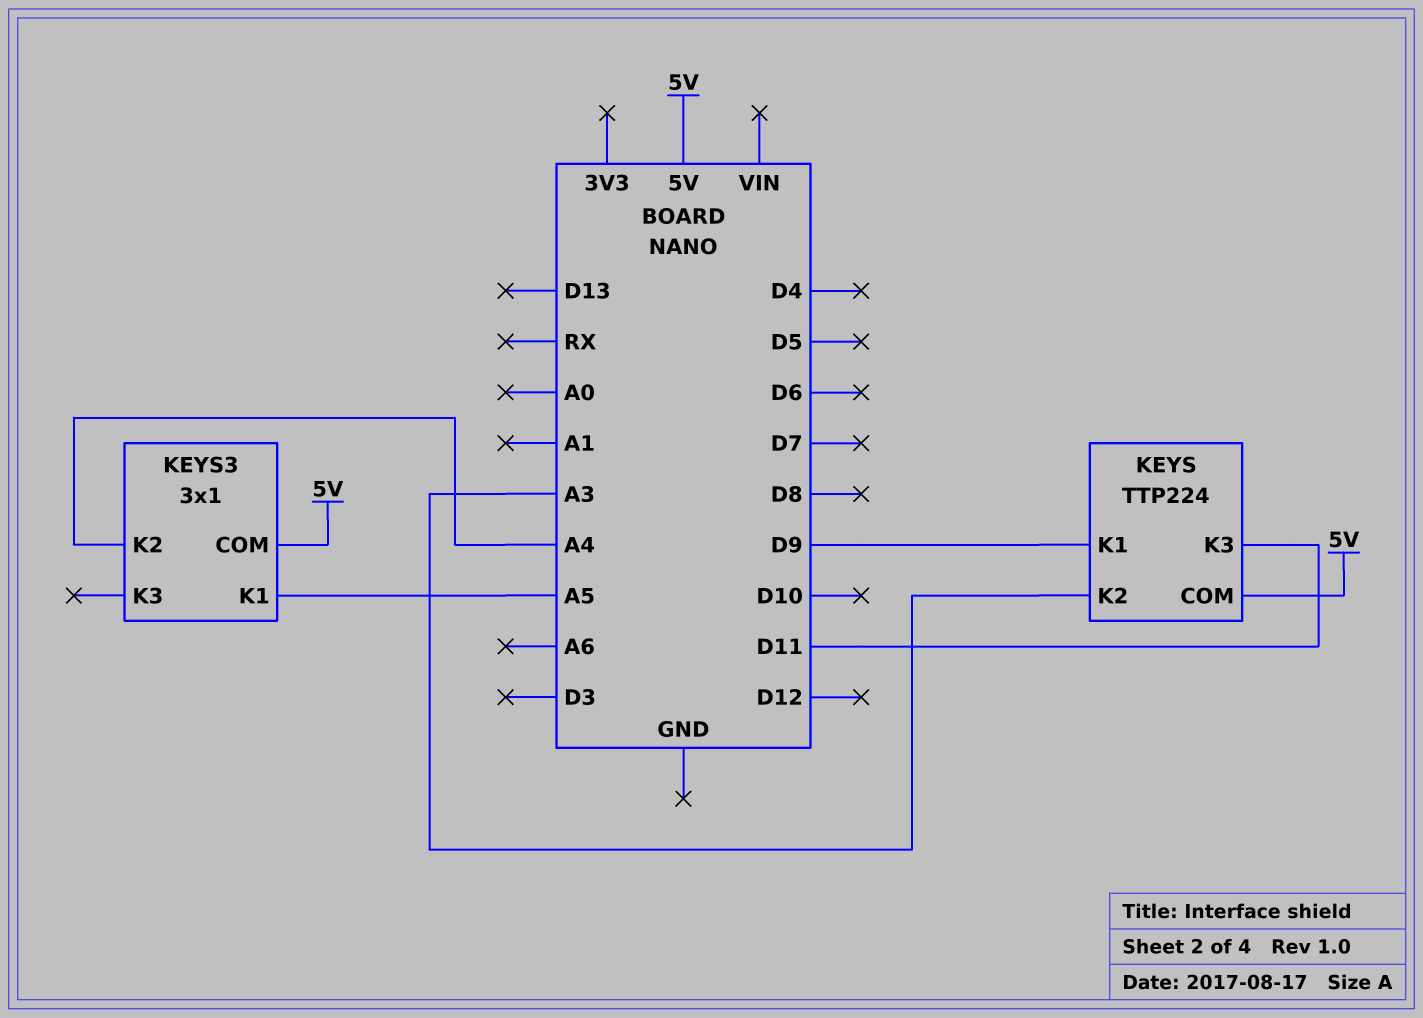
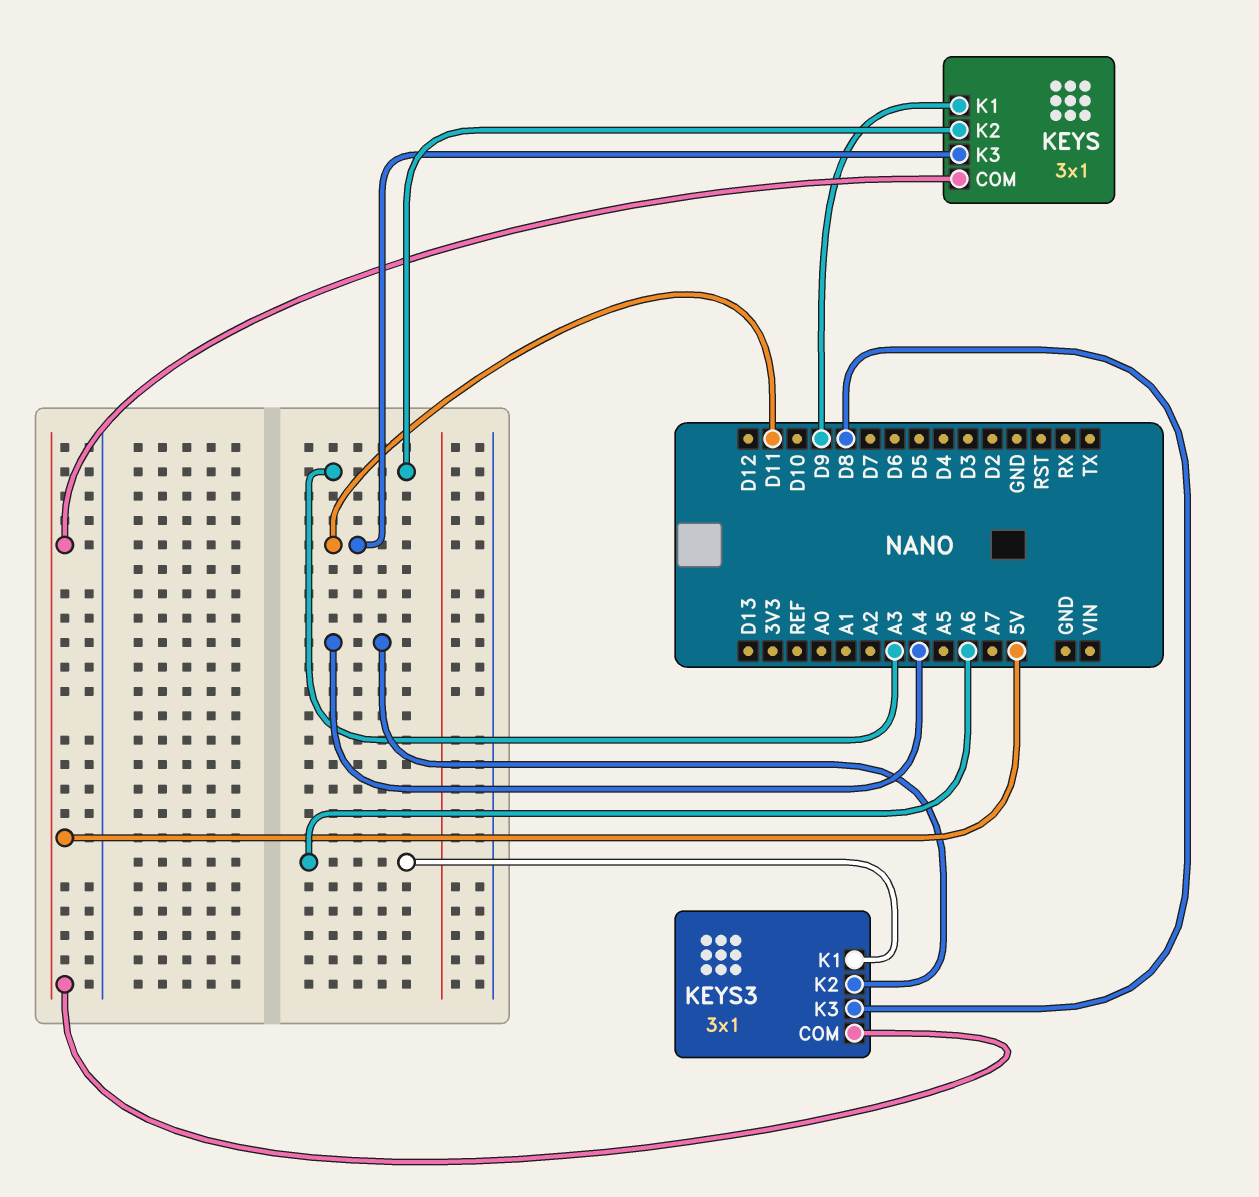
KEYS: TTP224 -> 3x1
KEYS3 pin K1: A5 -> A6
KEYS3 pin K3: none -> D8

